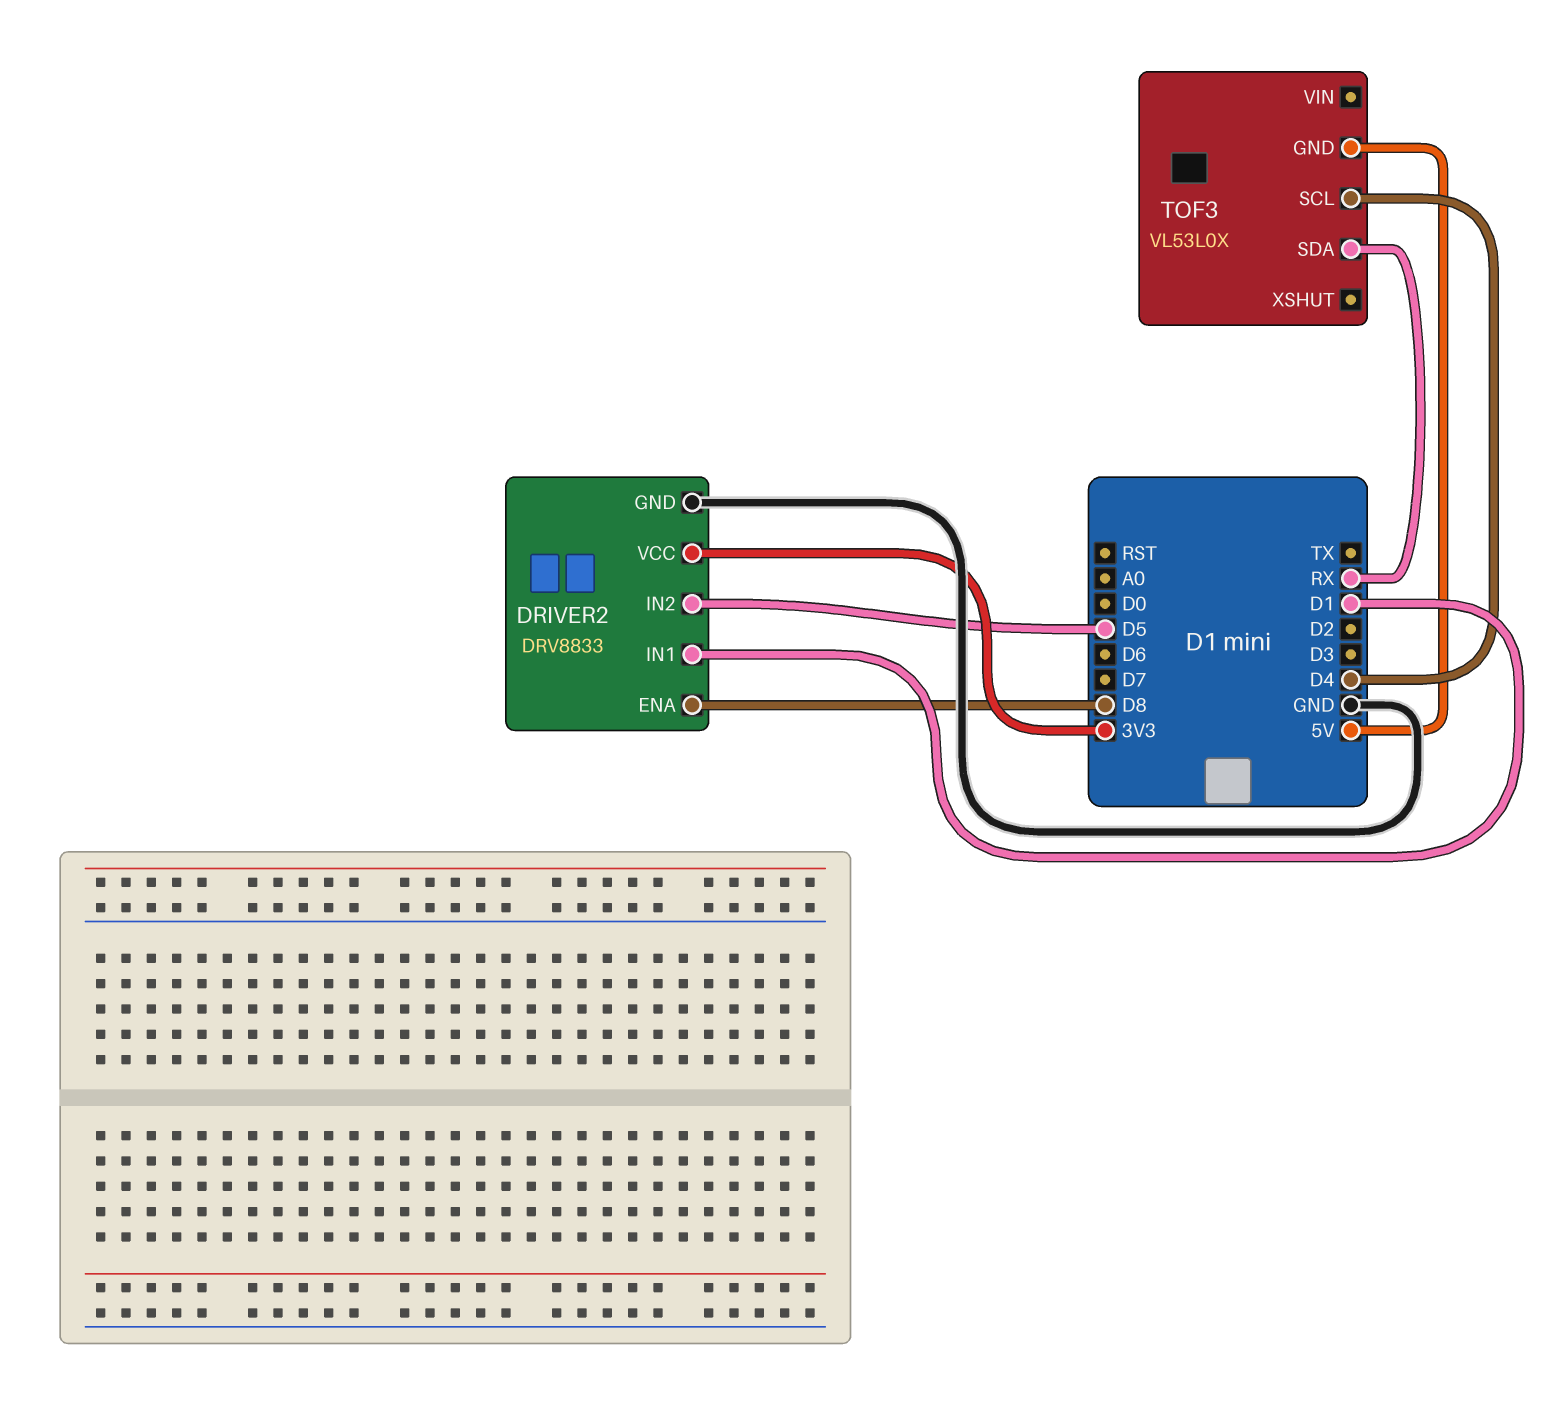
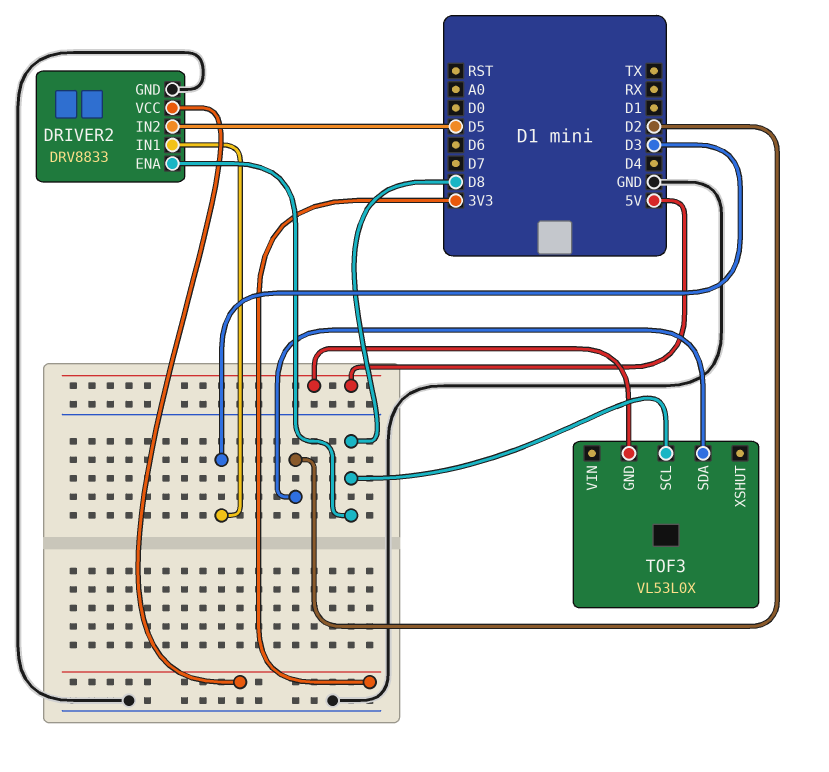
DRIVER2 pin IN1: D1 -> D3
TOF3 pin SCL: D4 -> D8
TOF3 pin SDA: RX -> D2

